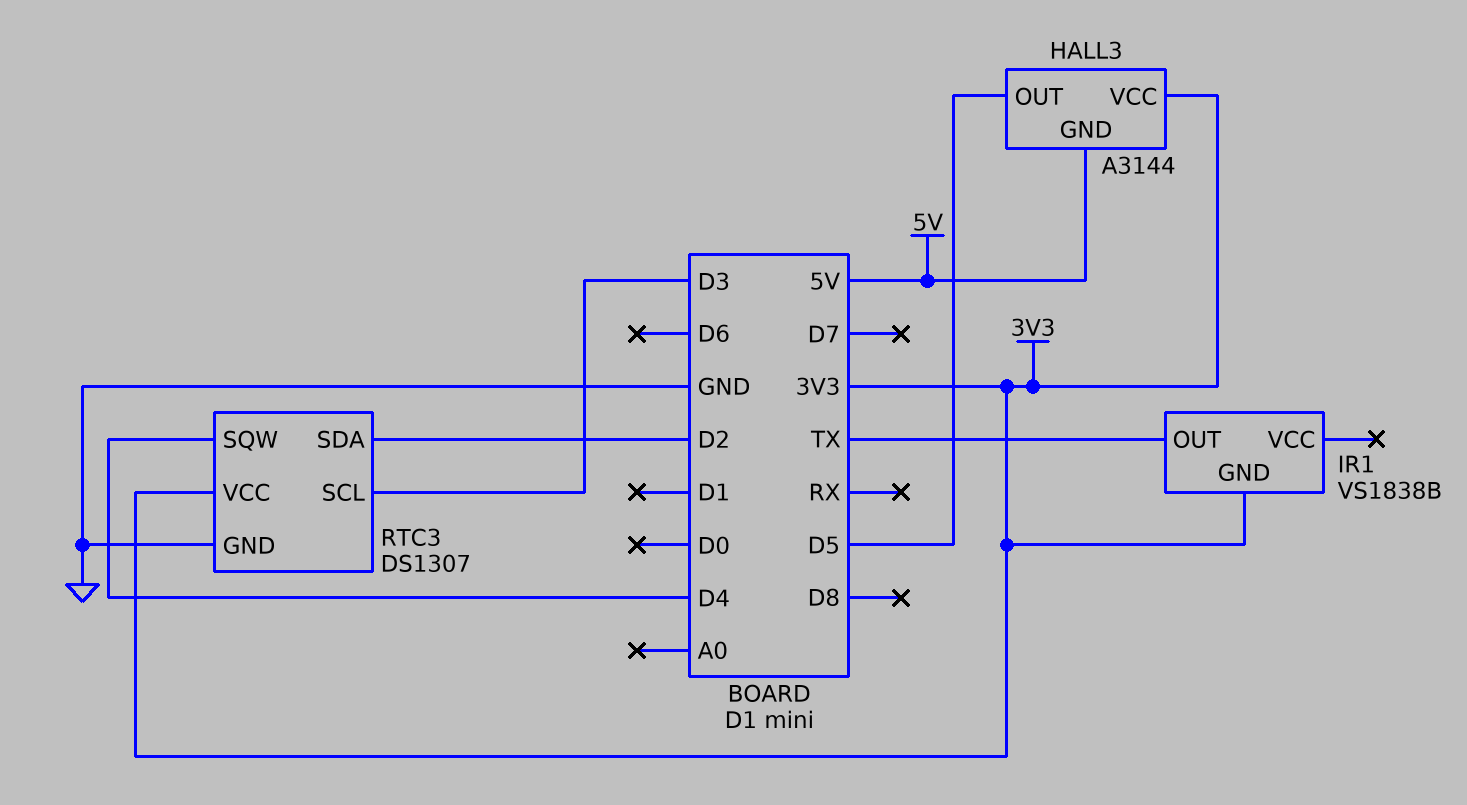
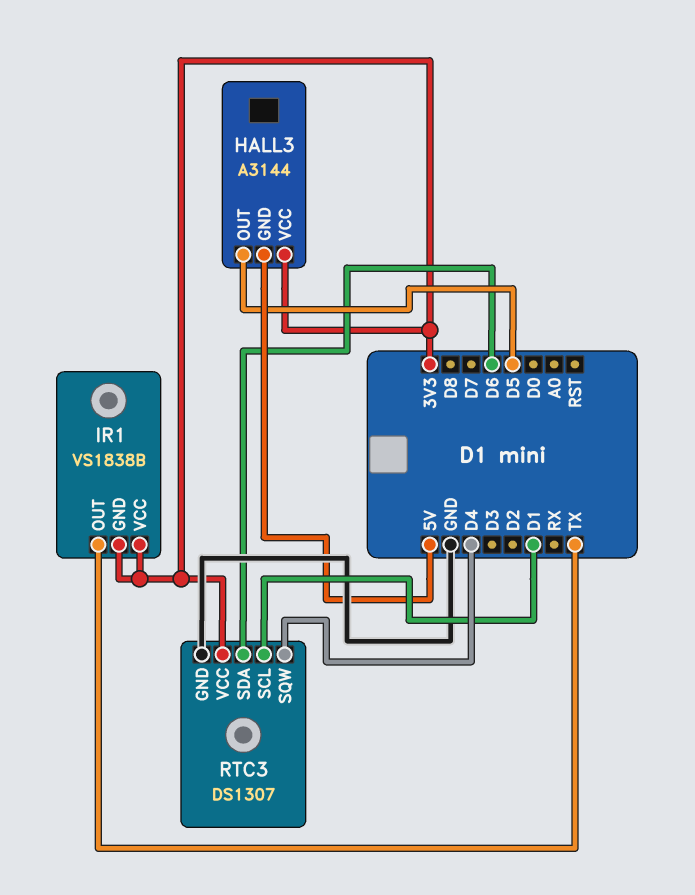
IR1 pin VCC: none -> 3V3
RTC3 pin SCL: D3 -> D1
RTC3 pin SDA: D2 -> D6

